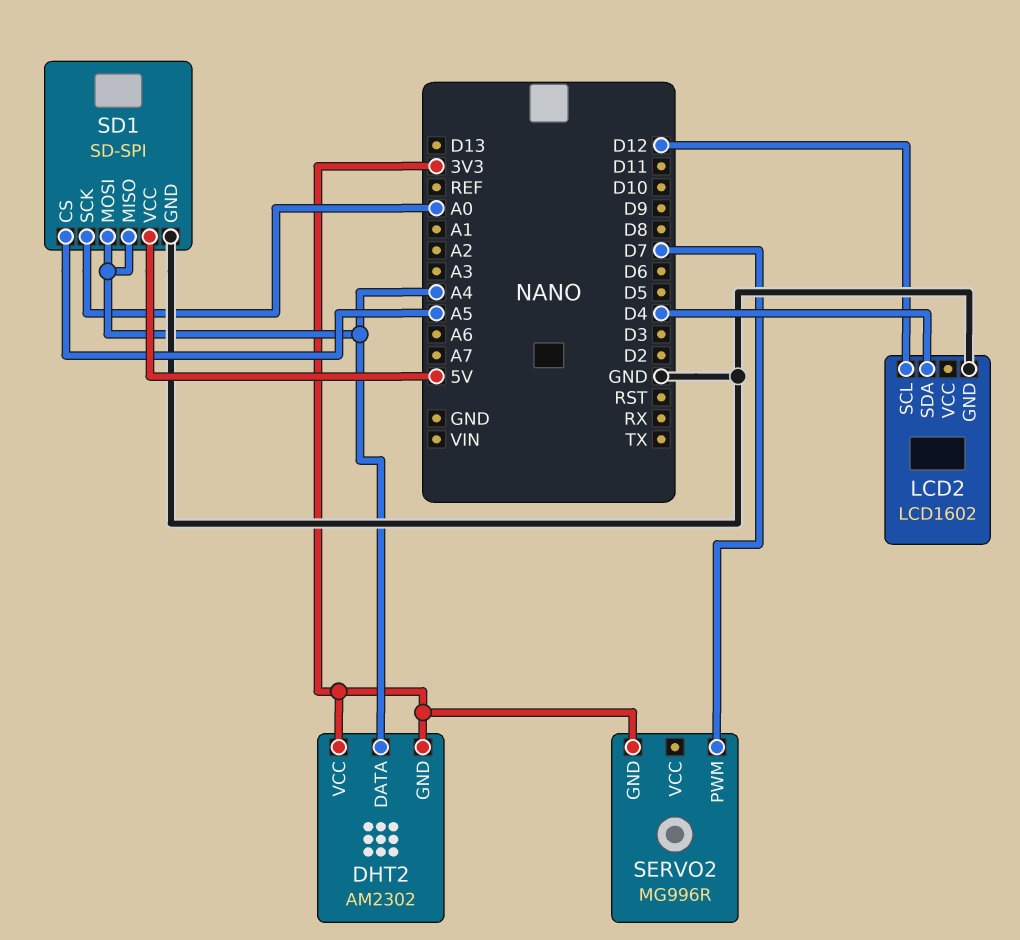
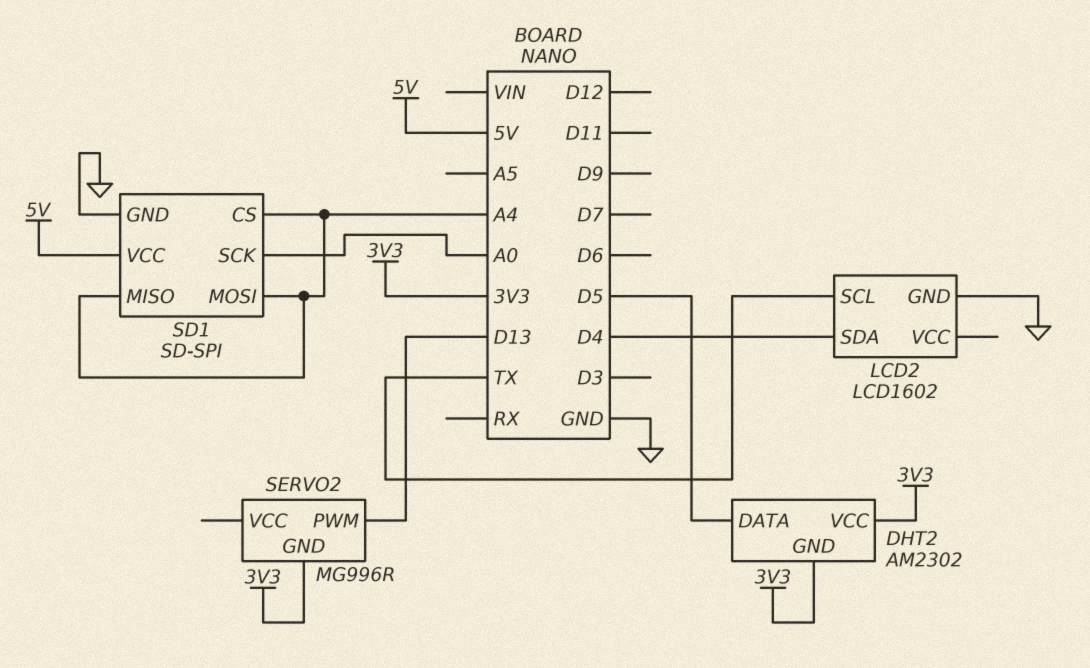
DHT2 pin DATA: A4 -> D5
LCD2 pin SCL: D12 -> TX
SD1 pin CS: A5 -> A4
SERVO2 pin PWM: D7 -> D13

